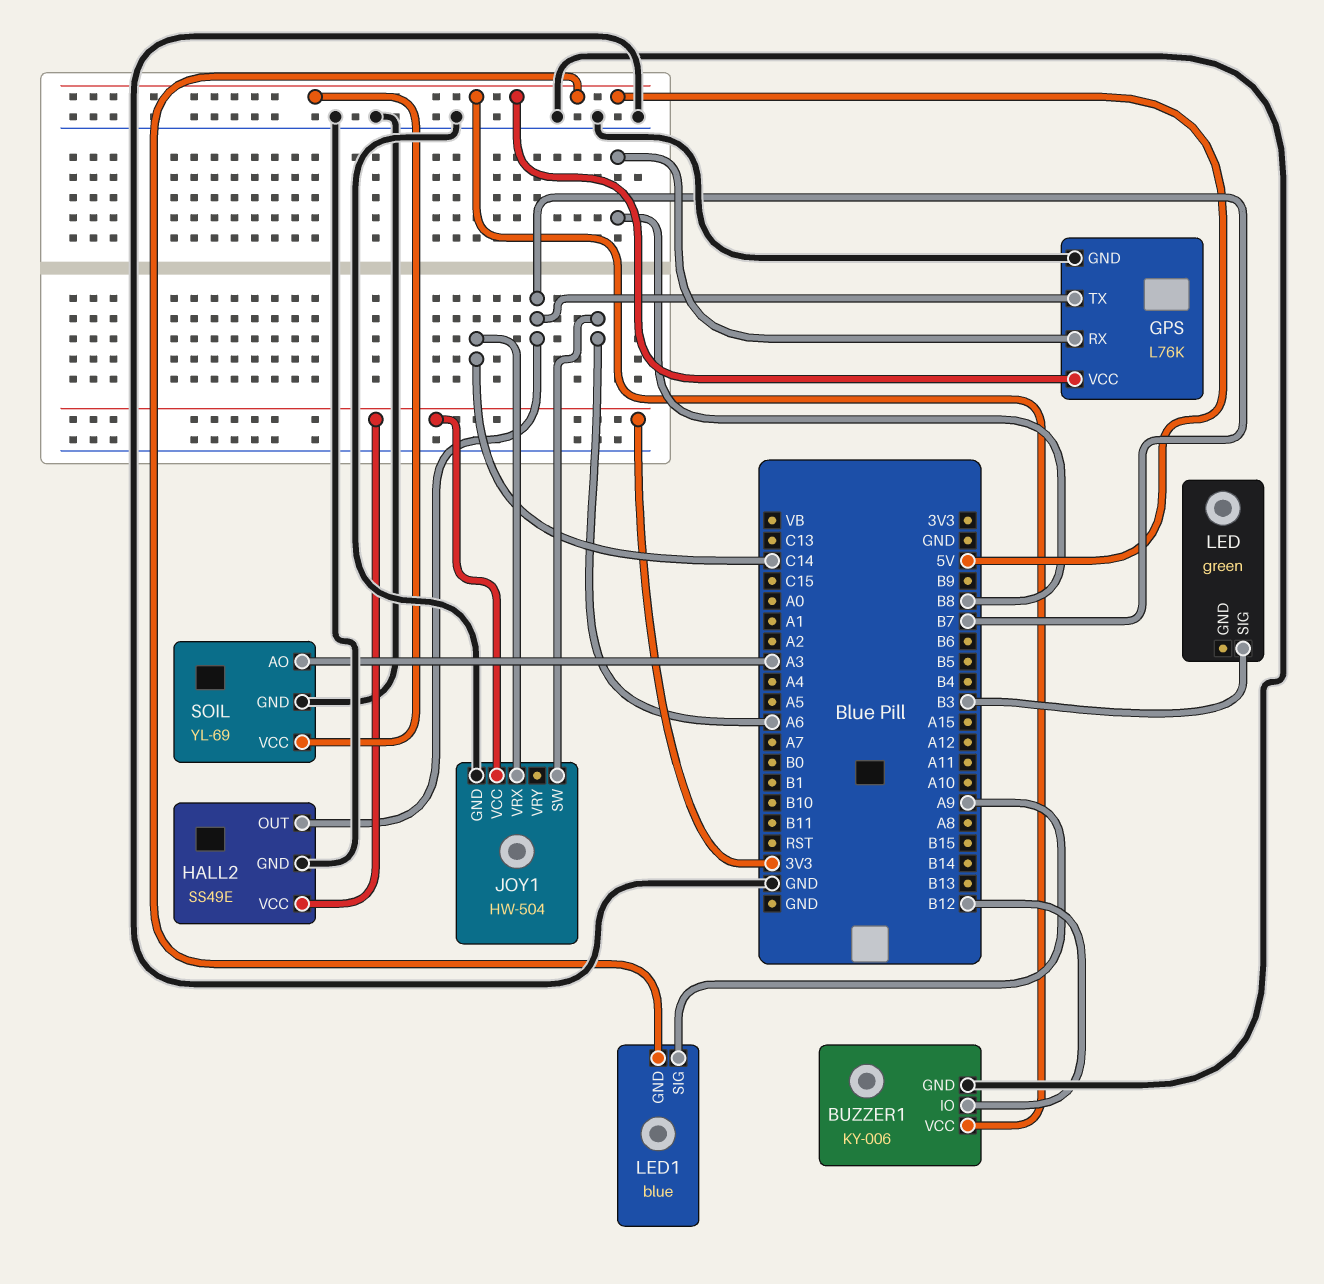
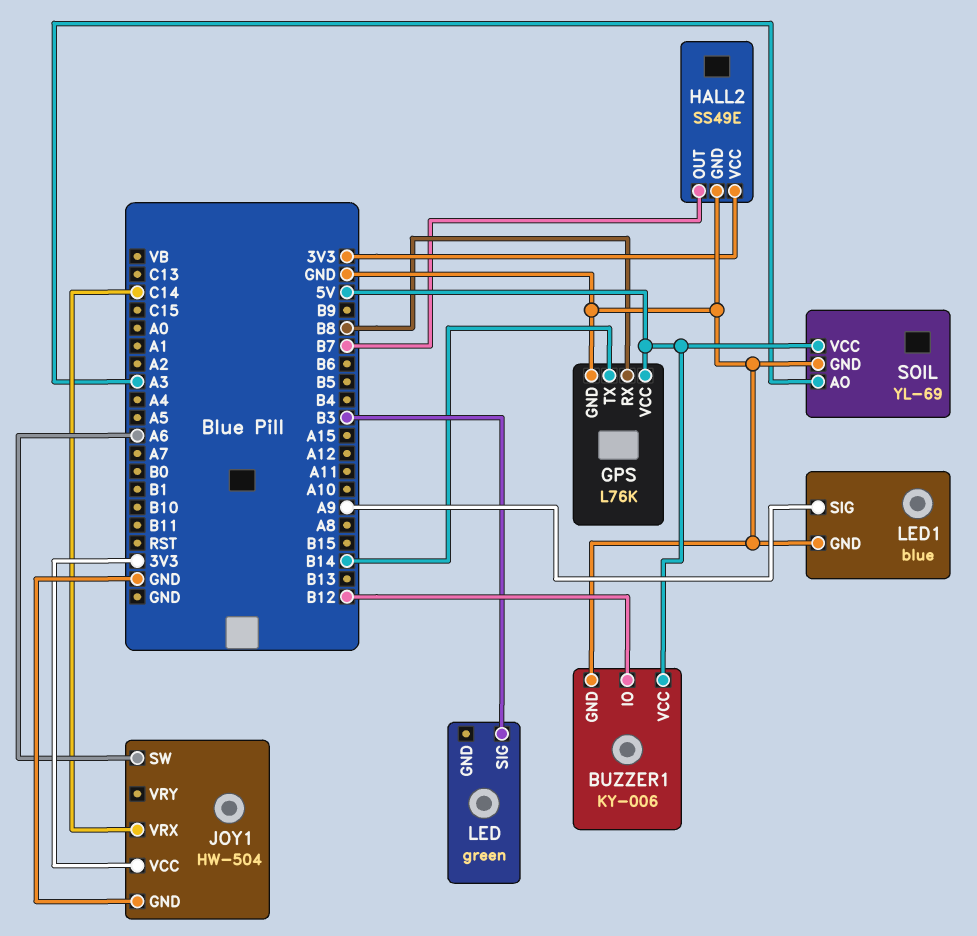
GPS pin TX: B7 -> B14
LED1 pin GND: 5V -> GND

